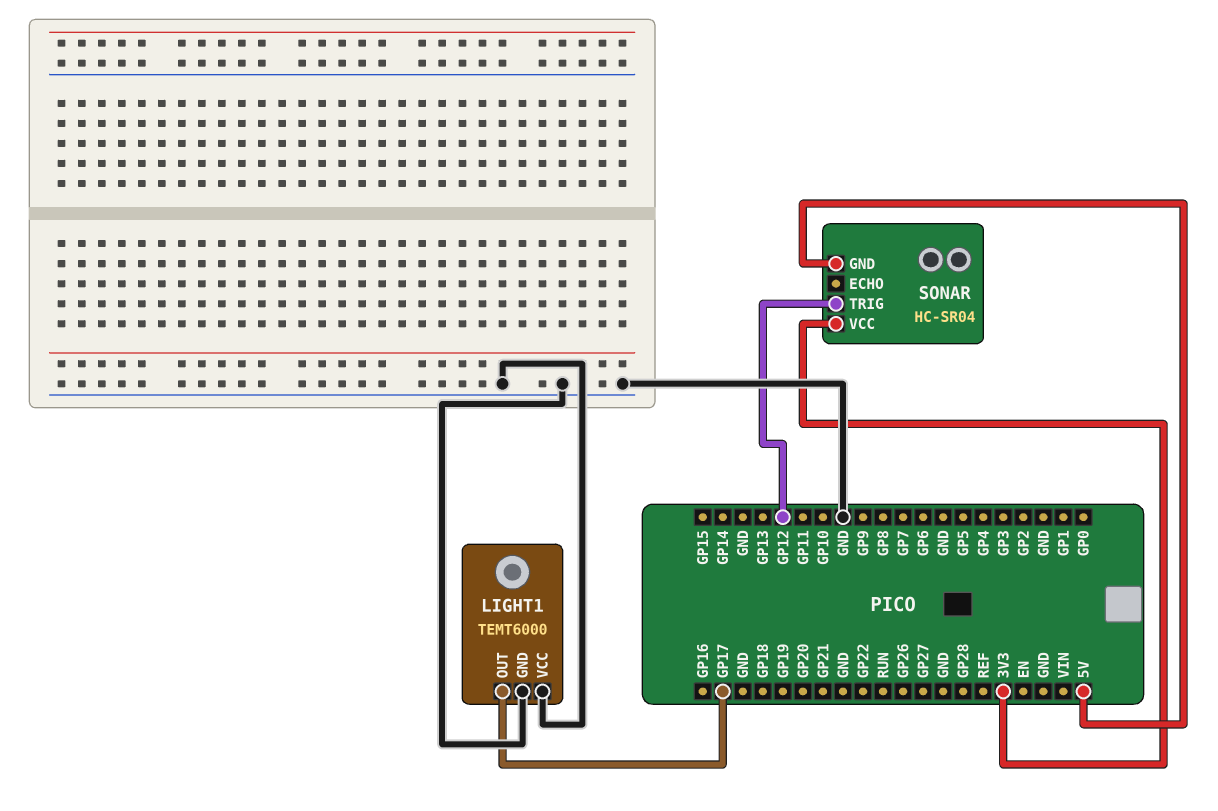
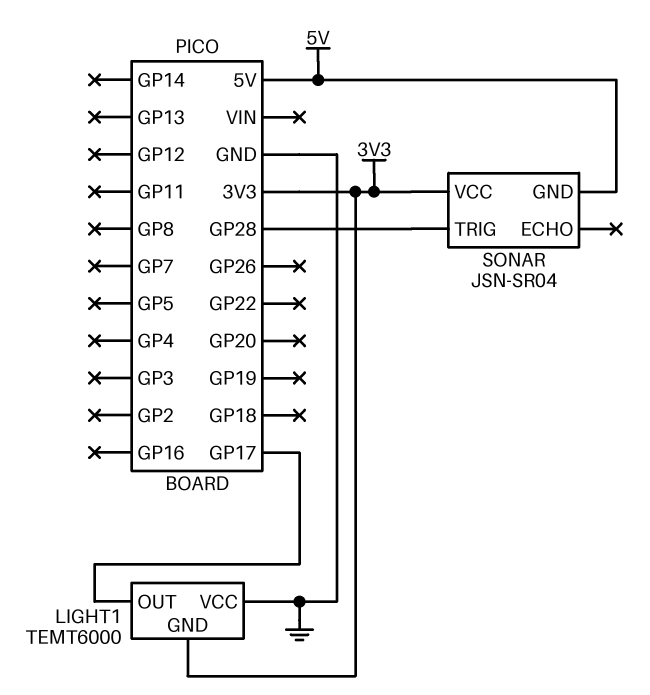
LIGHT1 pin GND: GND -> 3V3
SONAR: HC-SR04 -> JSN-SR04
SONAR pin TRIG: GP12 -> GP28

